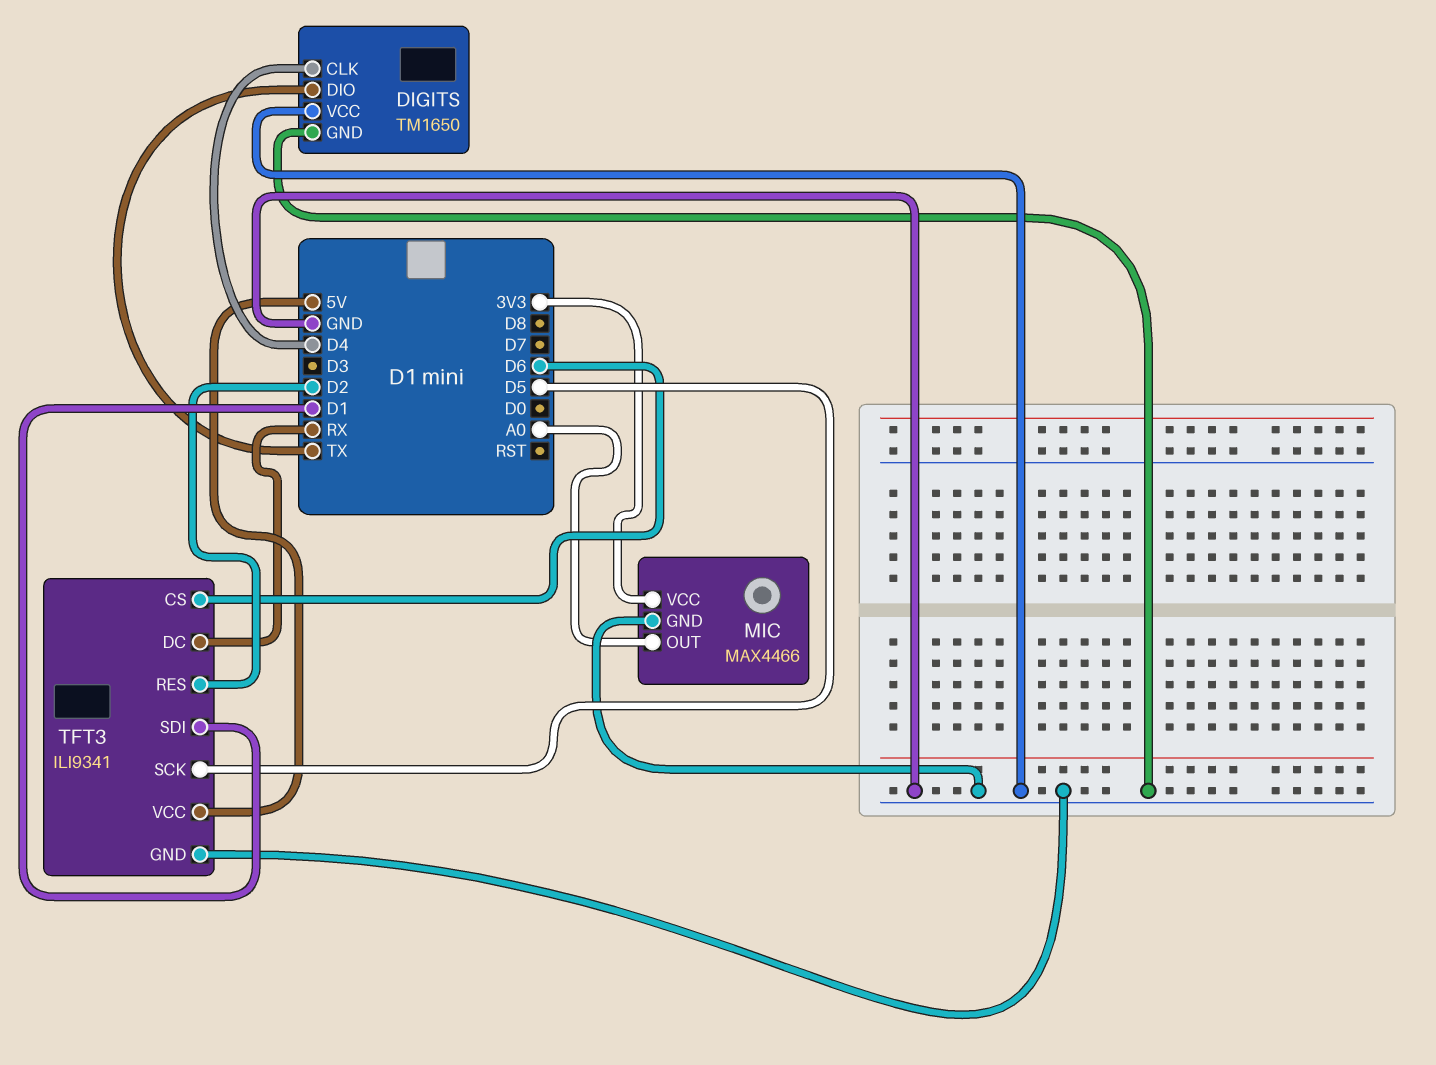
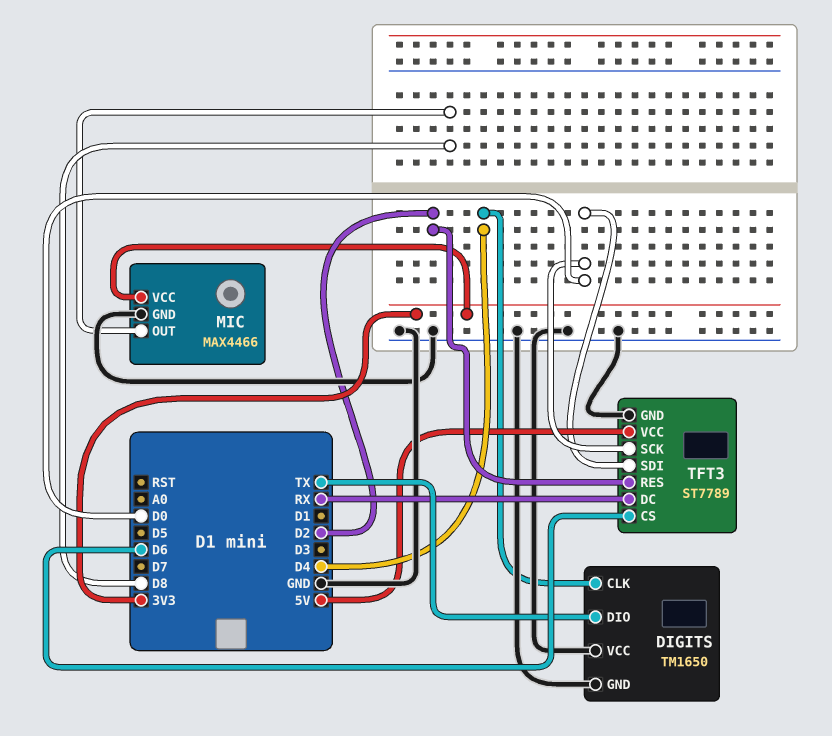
MIC pin OUT: A0 -> D8
TFT3: ILI9341 -> ST7789
TFT3 pin SCK: D5 -> D0
TFT3 pin SDI: D1 -> D0

